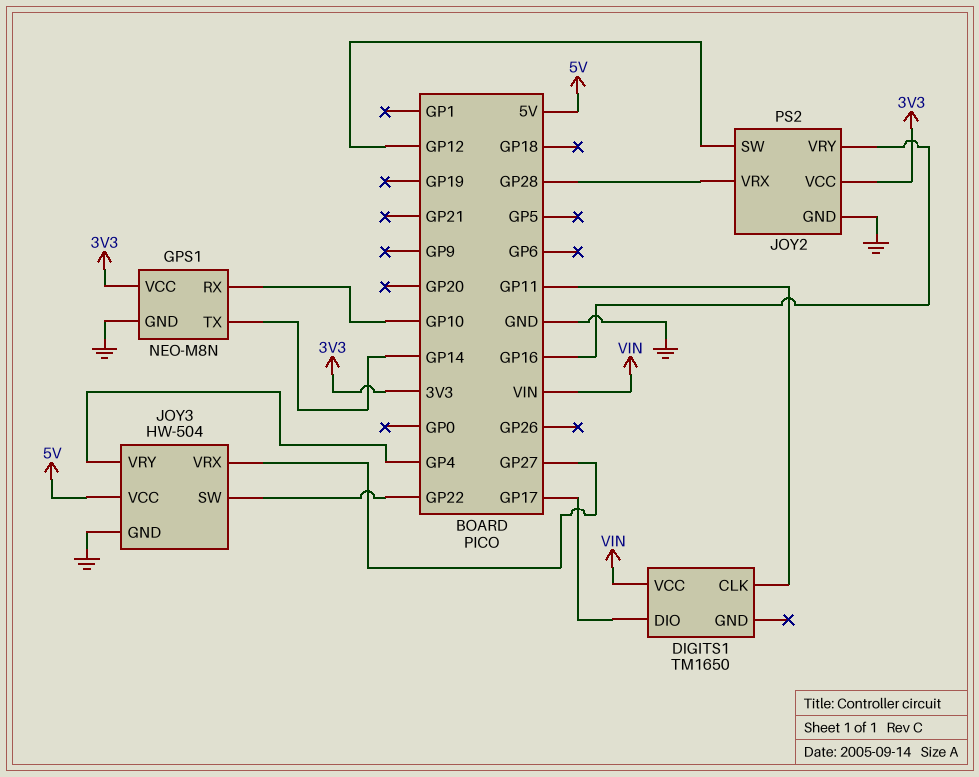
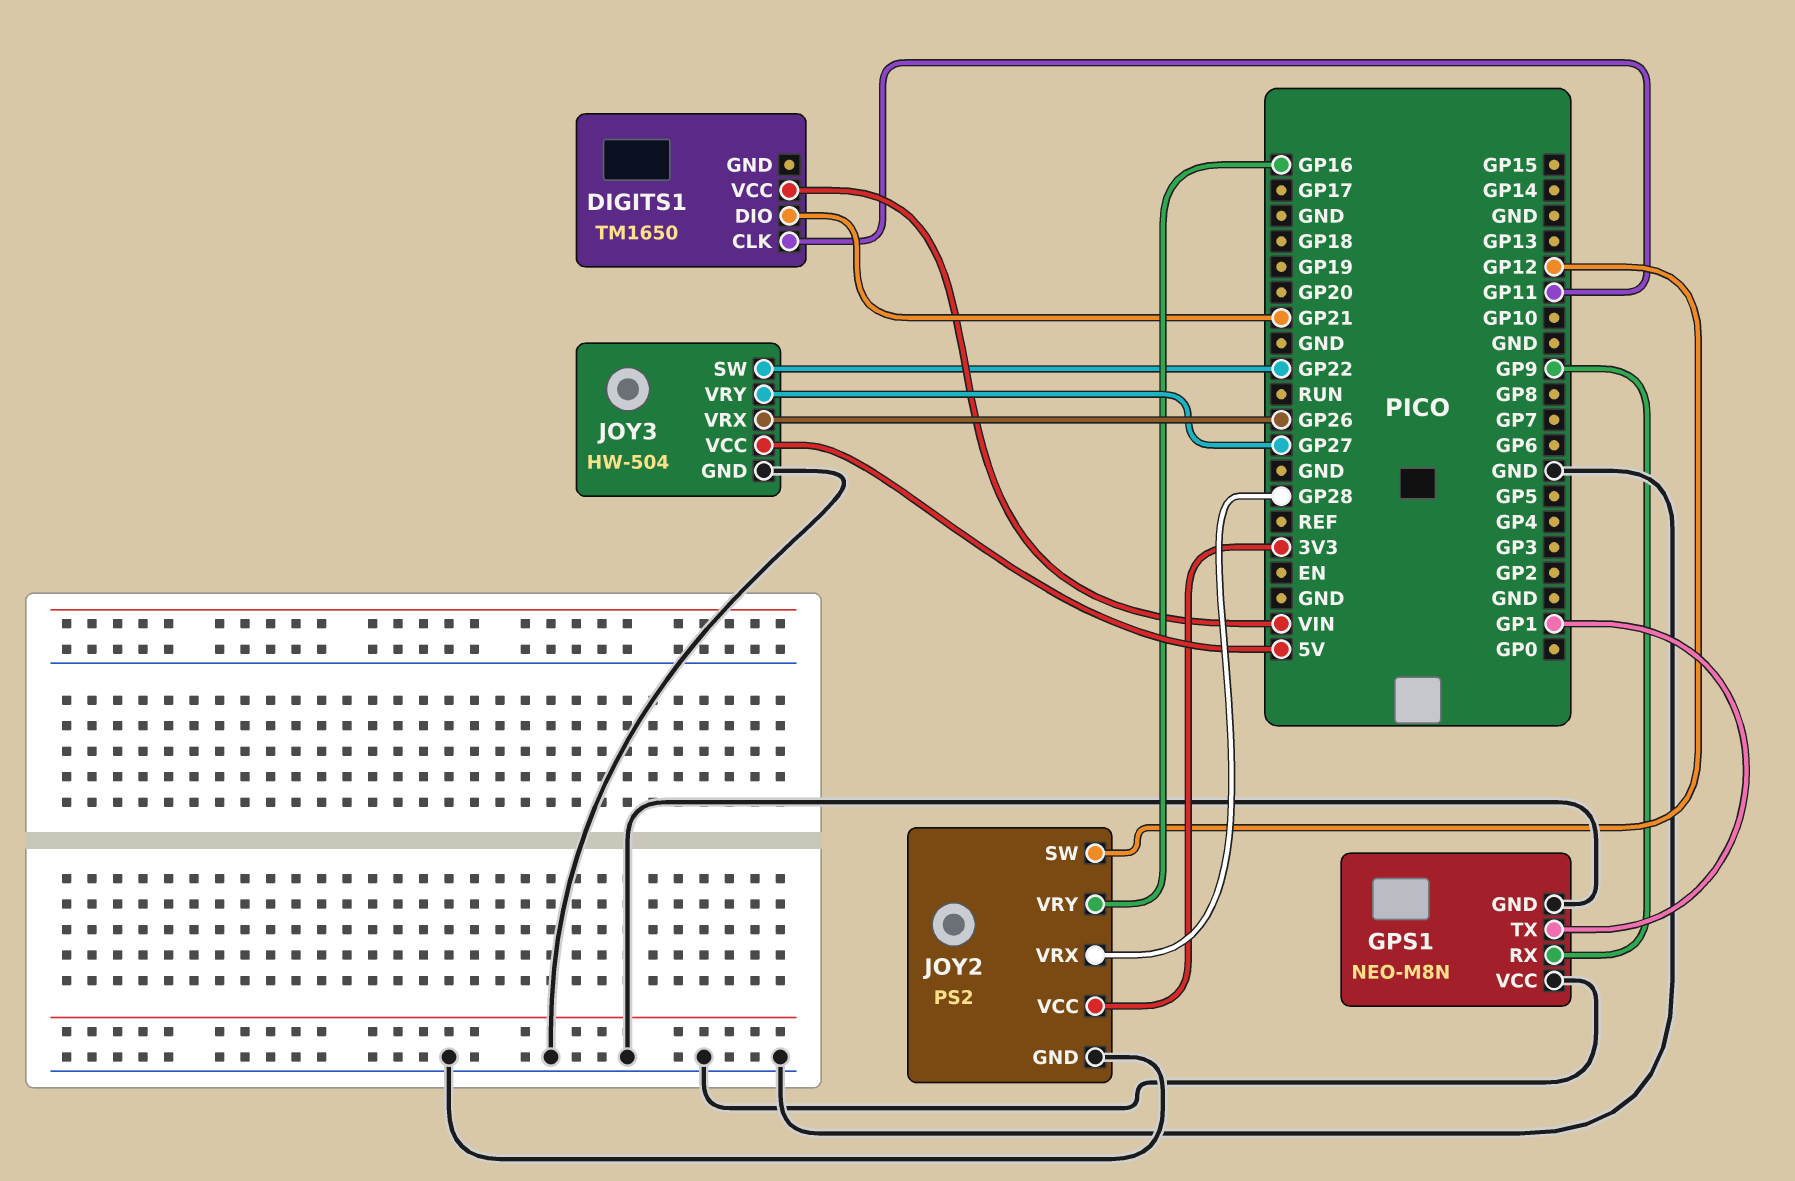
DIGITS1 pin DIO: GP17 -> GP21
GPS1 pin RX: GP10 -> GP9
GPS1 pin TX: GP14 -> GP1
GPS1 pin VCC: 3V3 -> GND
JOY3 pin VRX: GP27 -> GP26
JOY3 pin VRY: GP4 -> GP27

